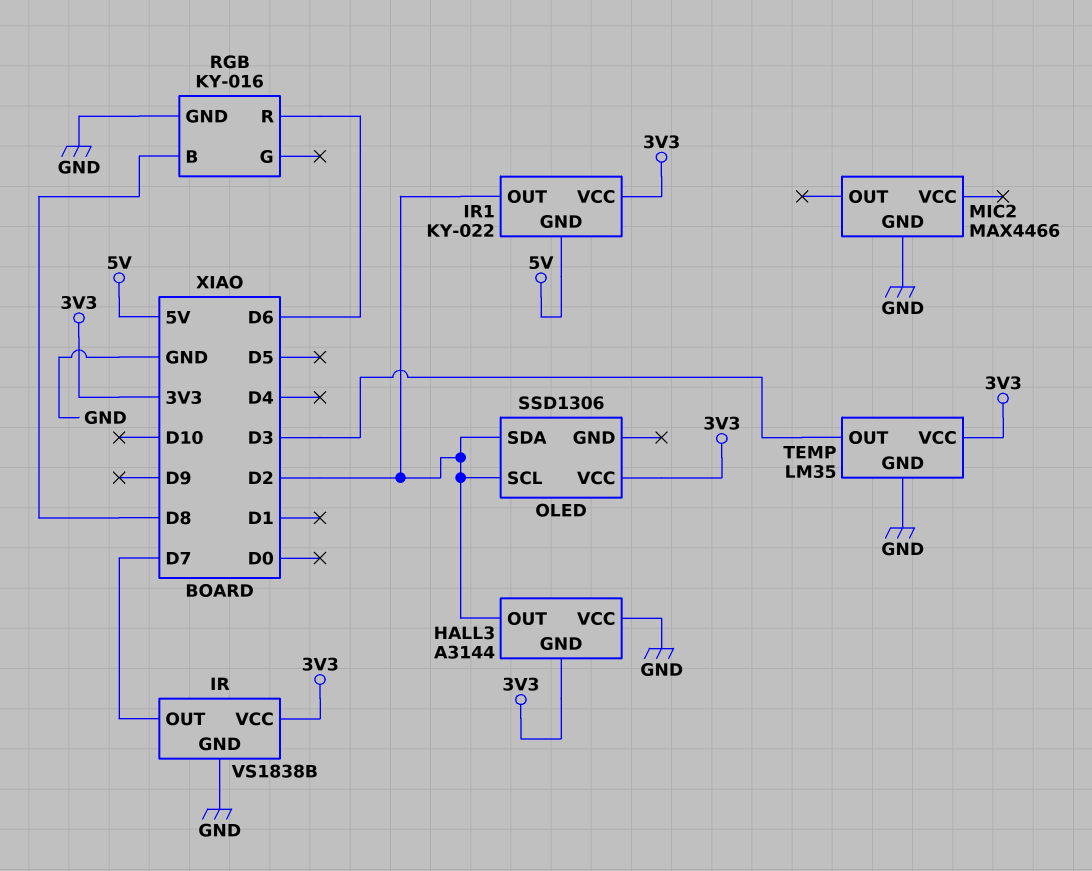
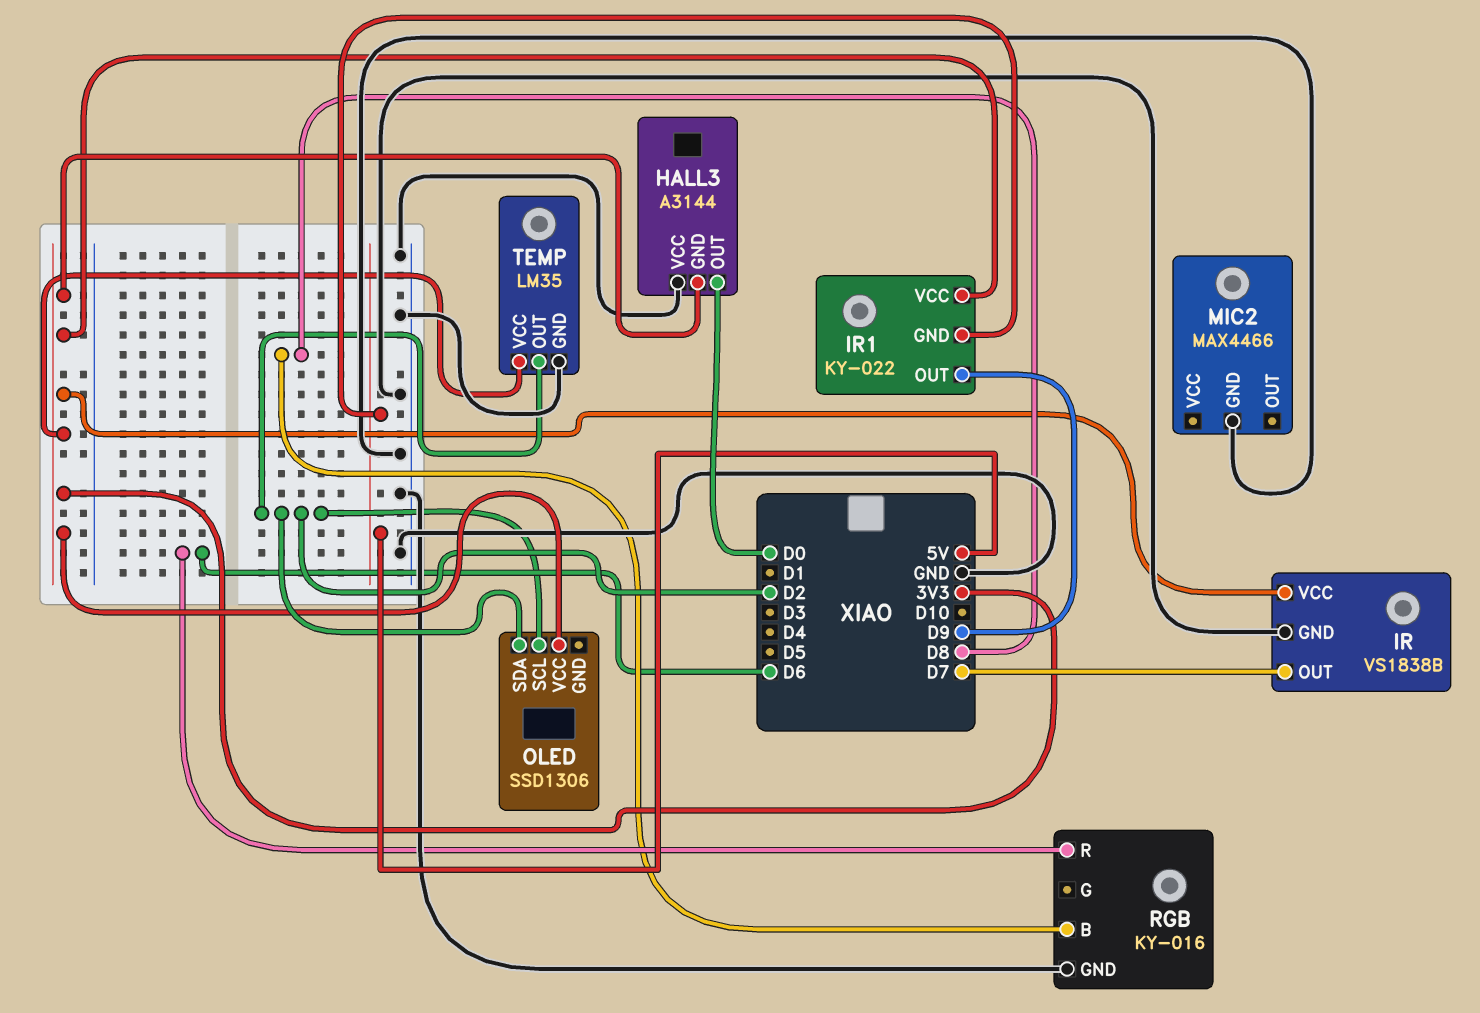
HALL3 pin OUT: D2 -> D0
IR1 pin OUT: D2 -> D9
TEMP pin OUT: D3 -> D2

